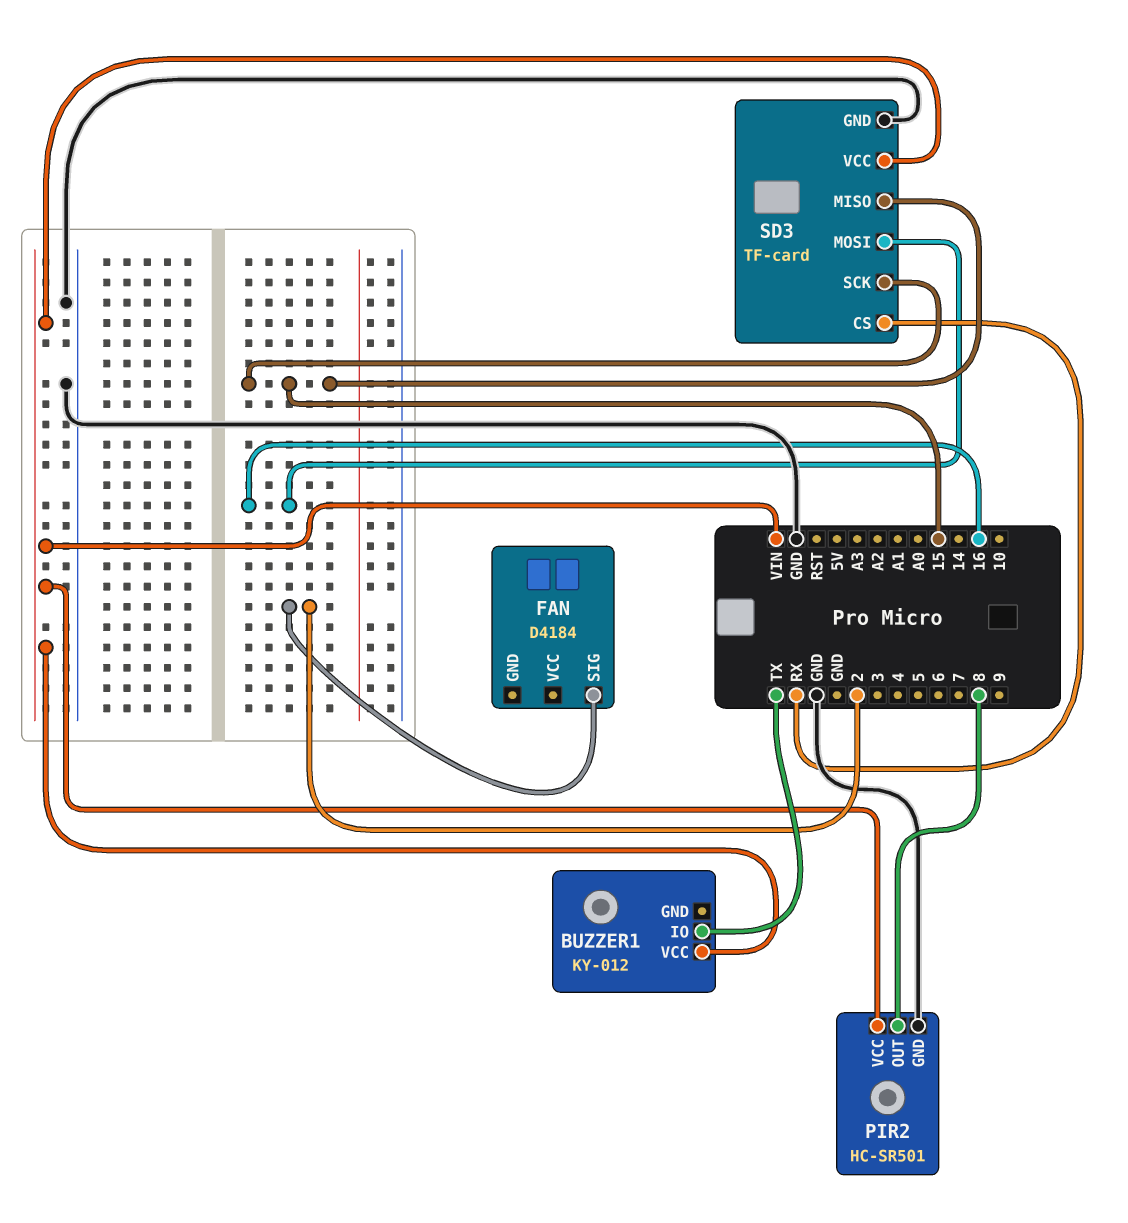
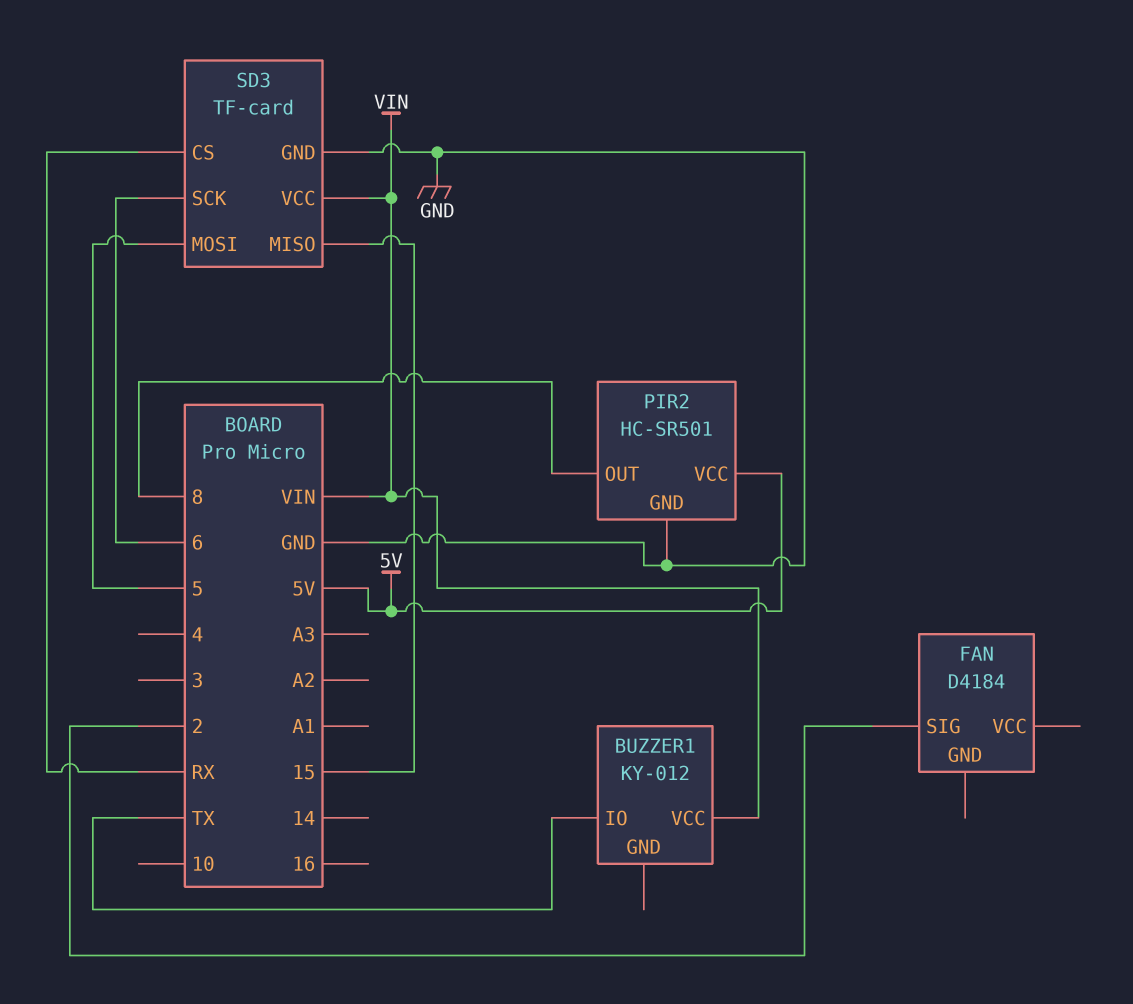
PIR2 pin VCC: VIN -> 5V
SD3 pin MOSI: 16 -> 5
SD3 pin SCK: 15 -> 6

